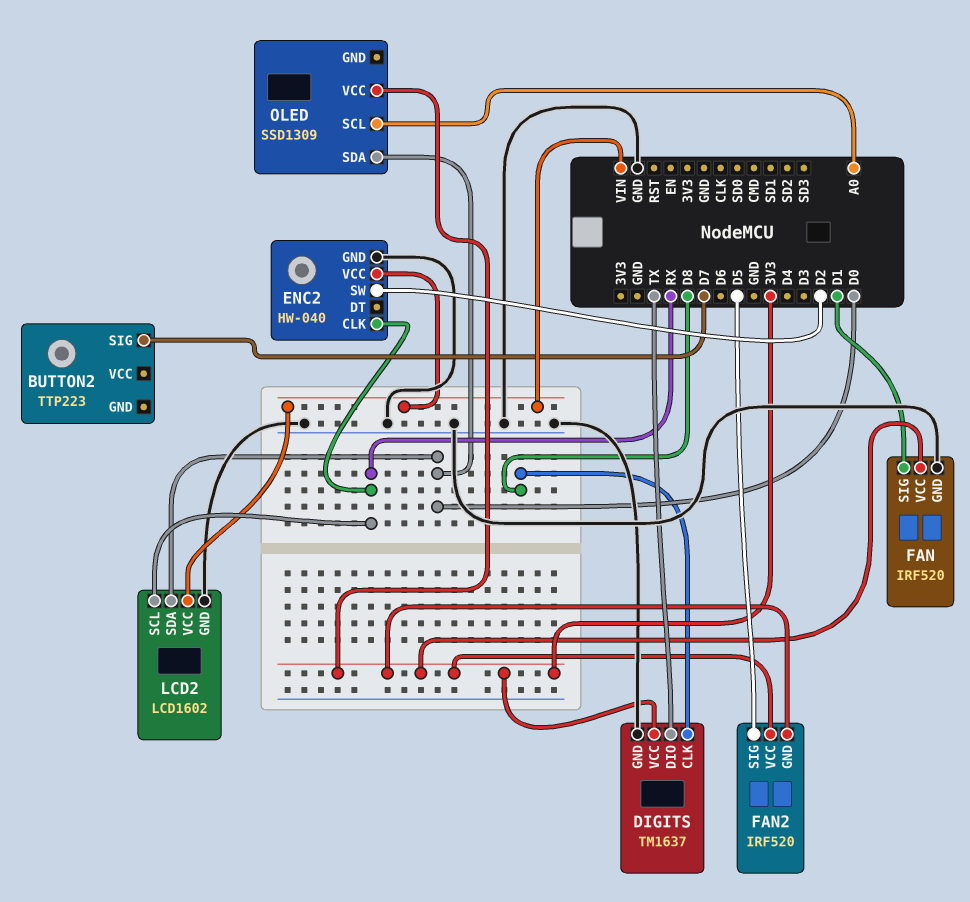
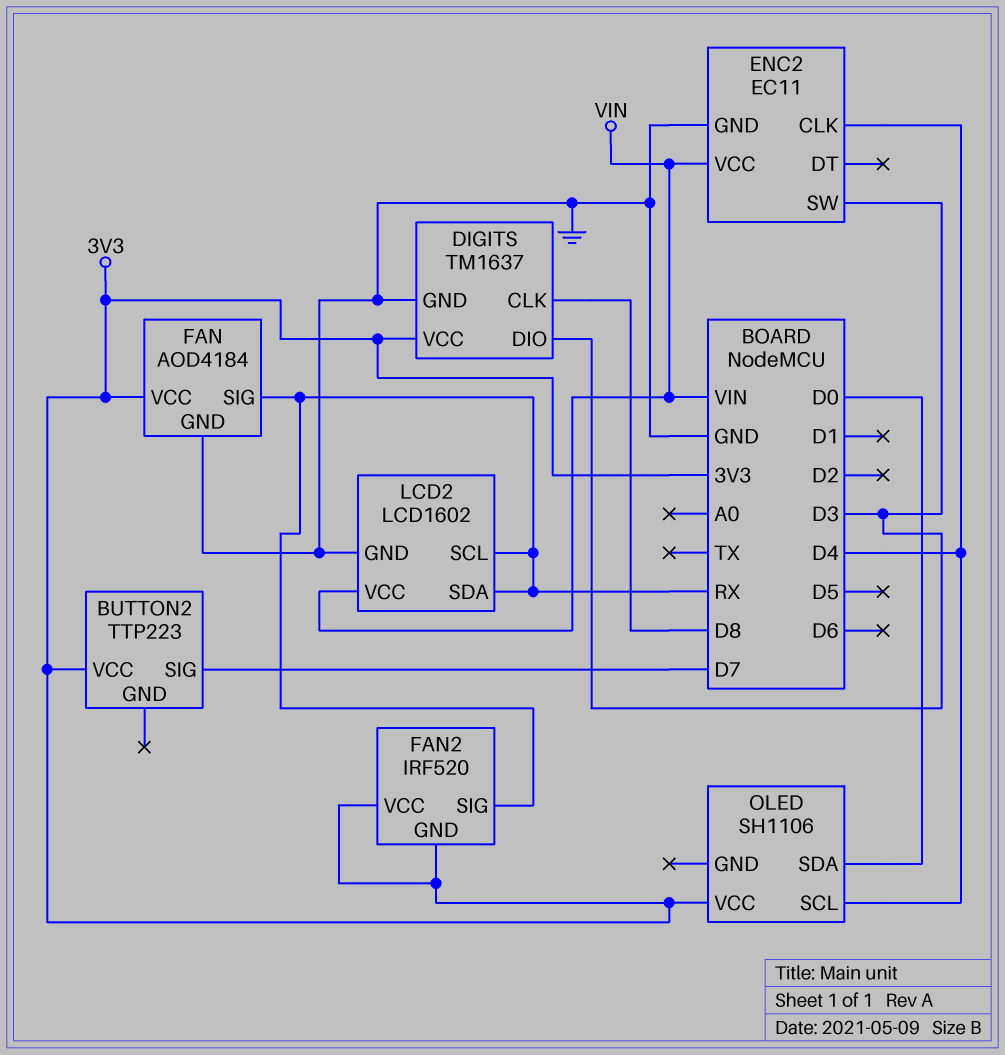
BUTTON2 pin VCC: none -> 3V3
DIGITS pin DIO: TX -> D3
ENC2: HW-040 -> EC11
ENC2 pin CLK: RX -> D4
ENC2 pin SW: D2 -> D3
FAN: IRF520 -> AOD4184
FAN pin SIG: D1 -> RX
FAN2 pin SIG: D5 -> RX
LCD2 pin SDA: D0 -> RX
OLED: SSD1309 -> SH1106
OLED pin SCL: A0 -> D4

